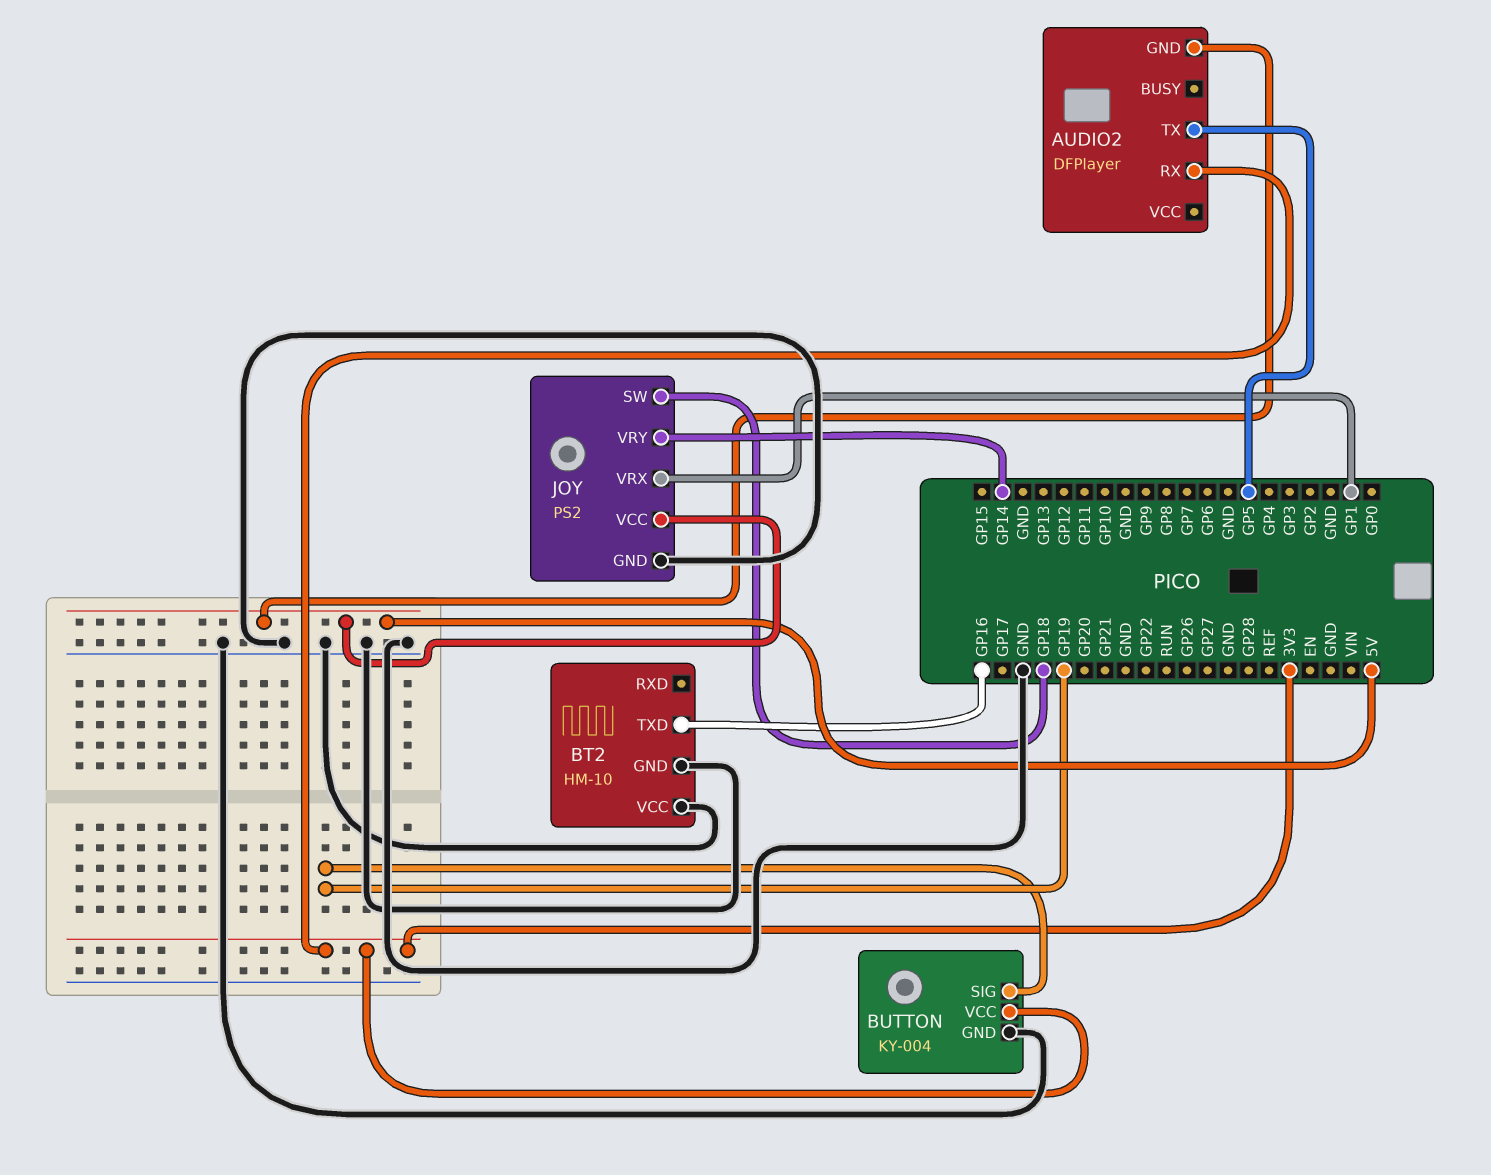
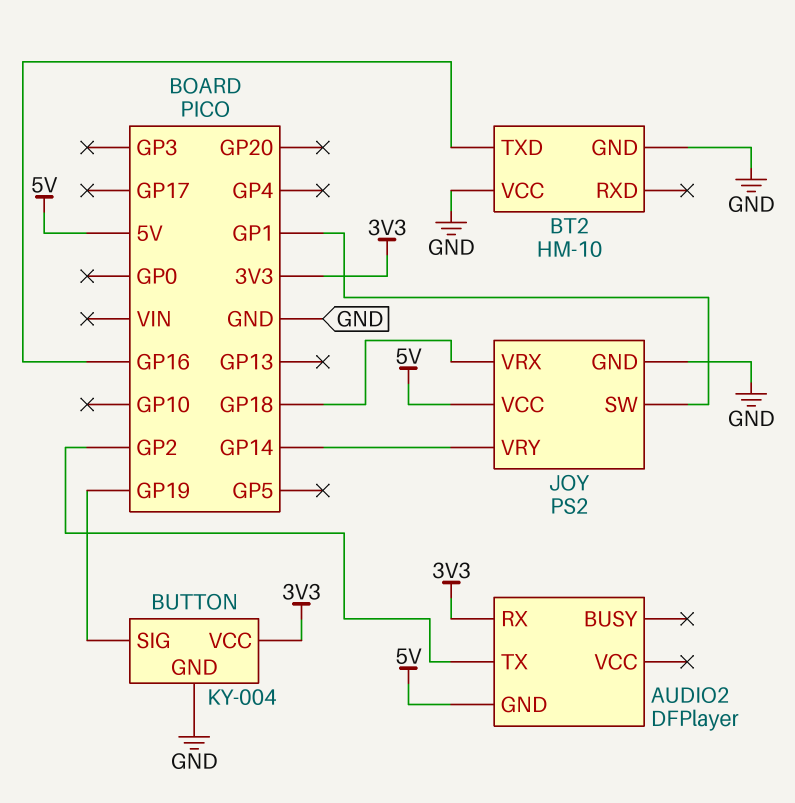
AUDIO2 pin TX: GP5 -> GP2
JOY pin SW: GP18 -> GP1
JOY pin VRX: GP1 -> GP18

